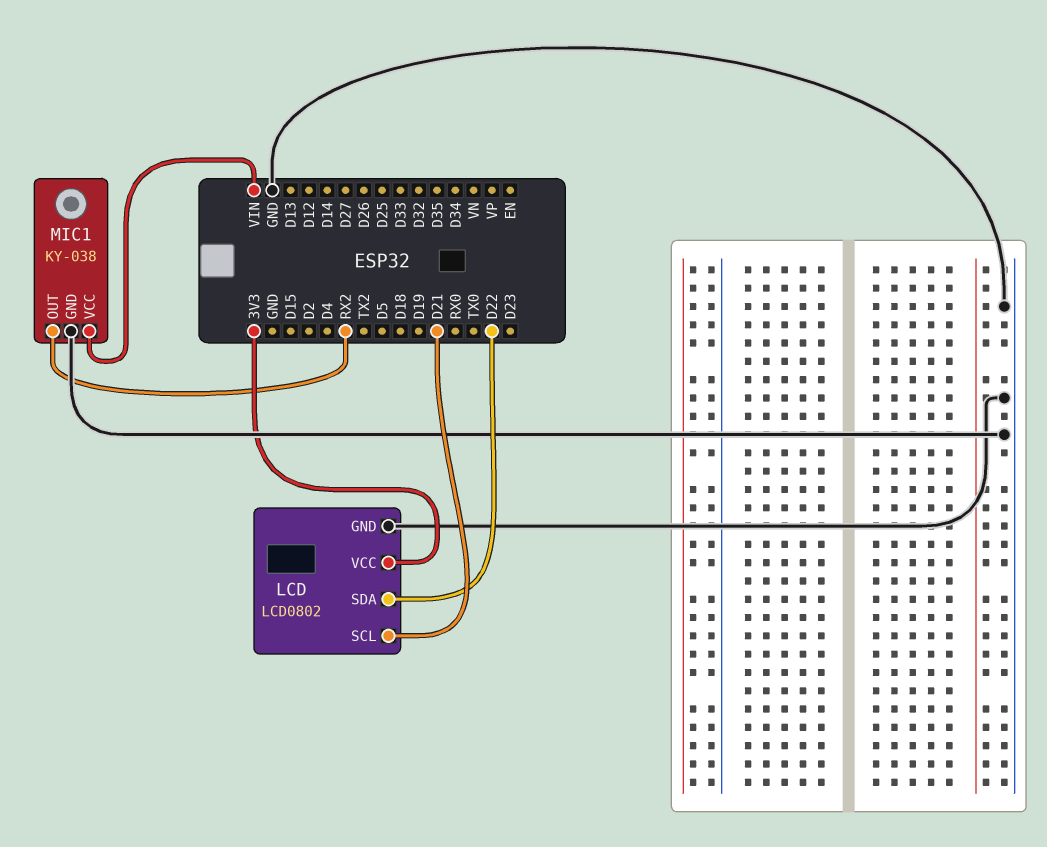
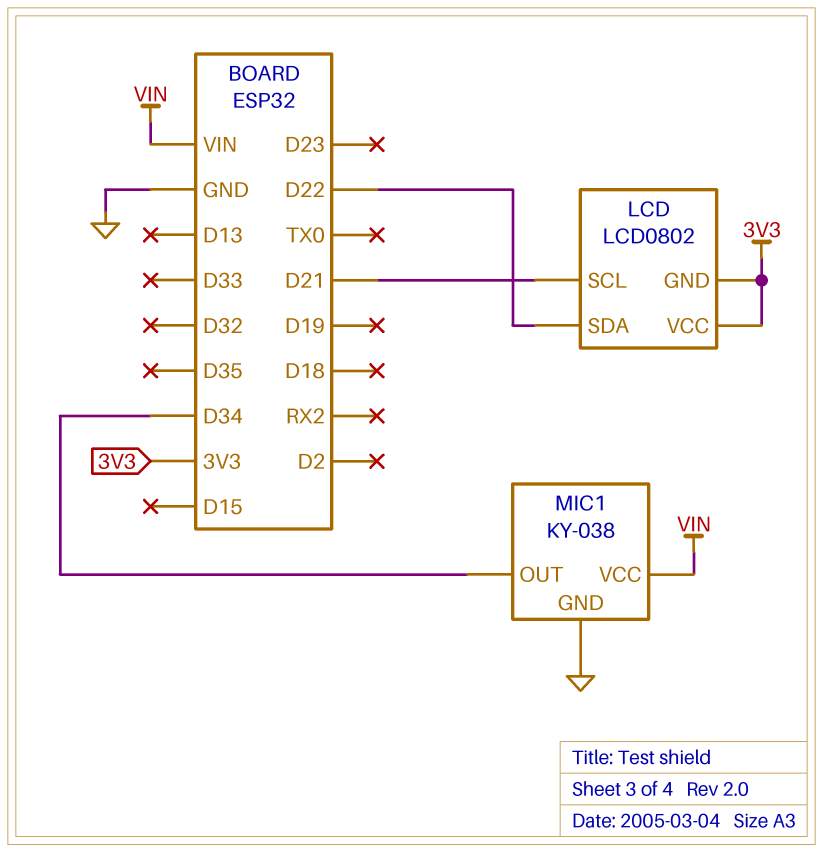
LCD pin GND: GND -> 3V3
MIC1 pin OUT: RX2 -> D34

